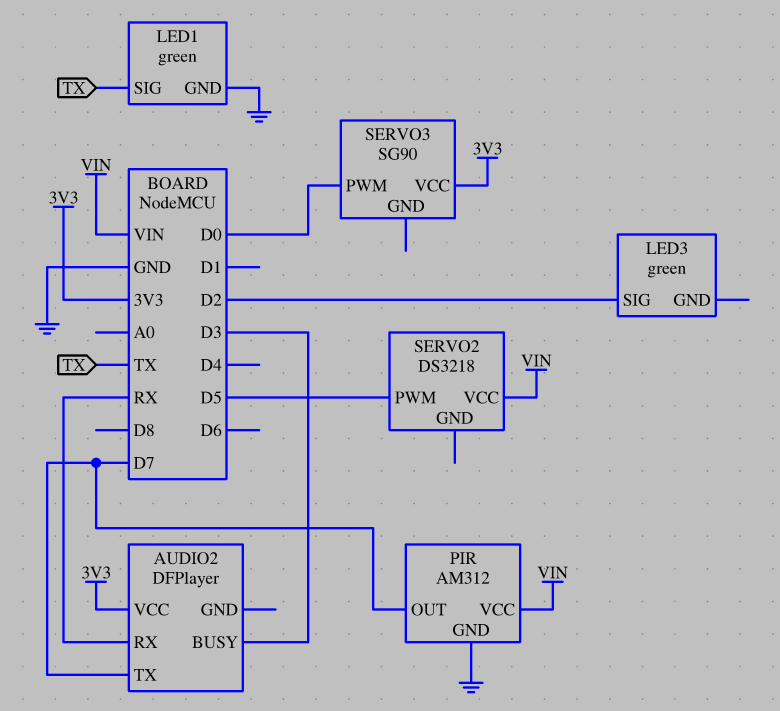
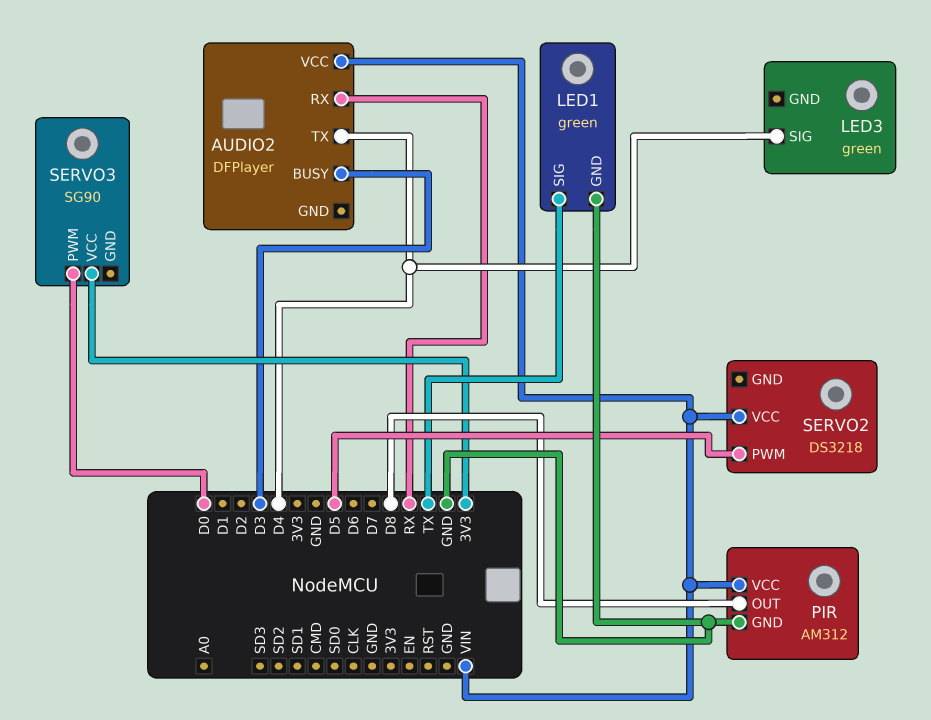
AUDIO2 pin TX: D7 -> D4
AUDIO2 pin VCC: 3V3 -> VIN
LED3 pin SIG: D2 -> D4
PIR pin OUT: D7 -> D8

